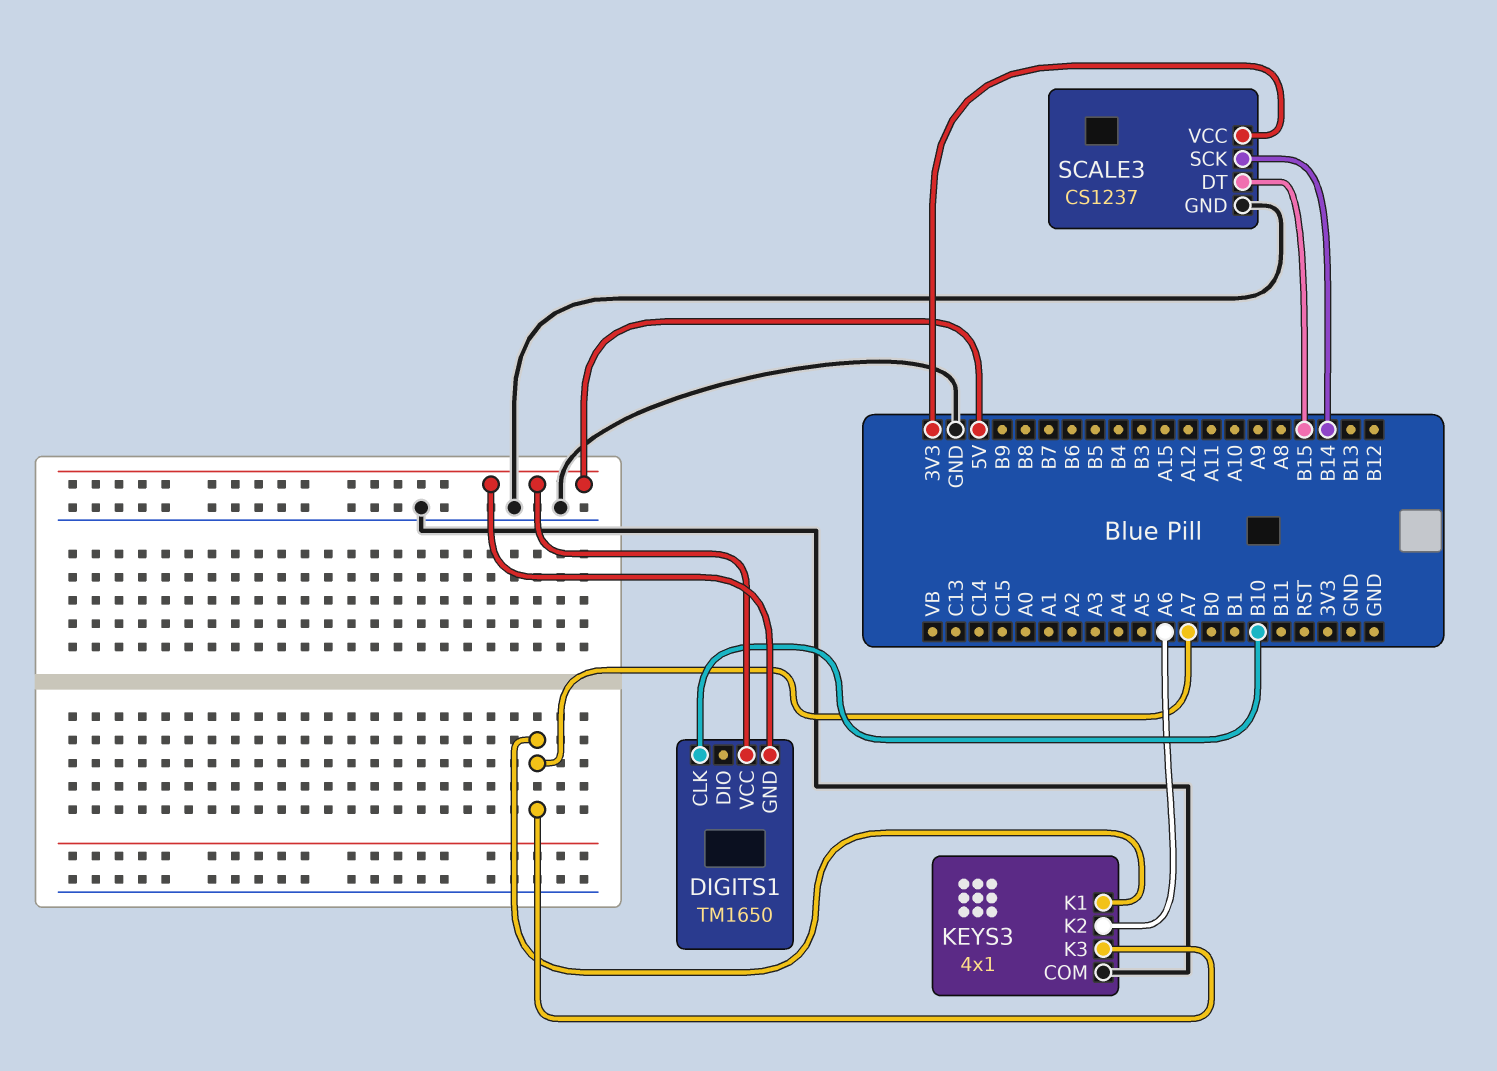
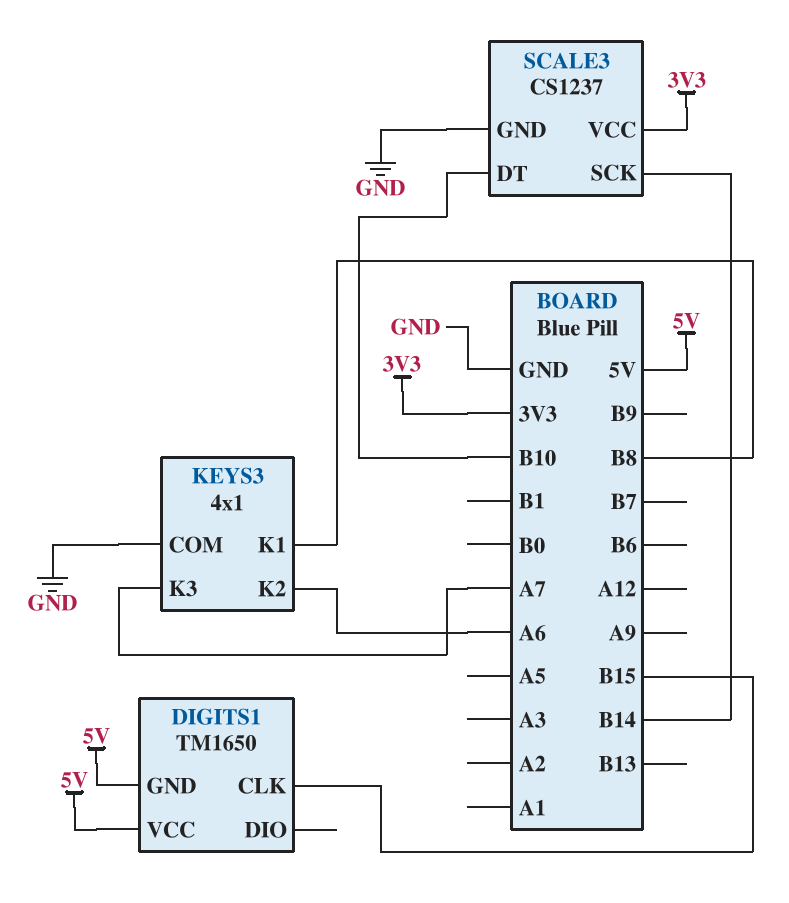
DIGITS1 pin CLK: B10 -> B15
KEYS3 pin K1: A7 -> B8
SCALE3 pin DT: B15 -> B10

